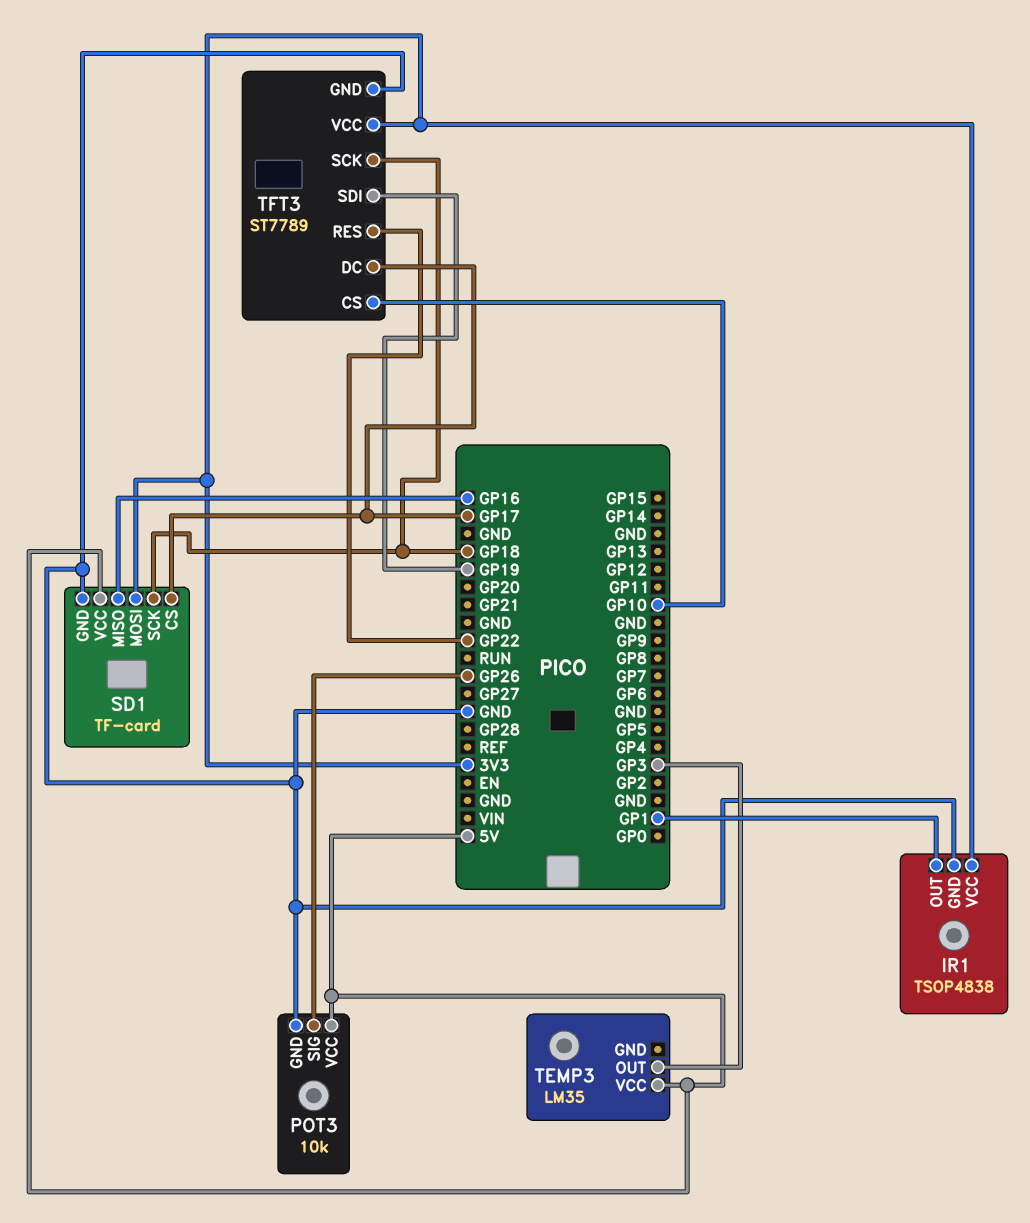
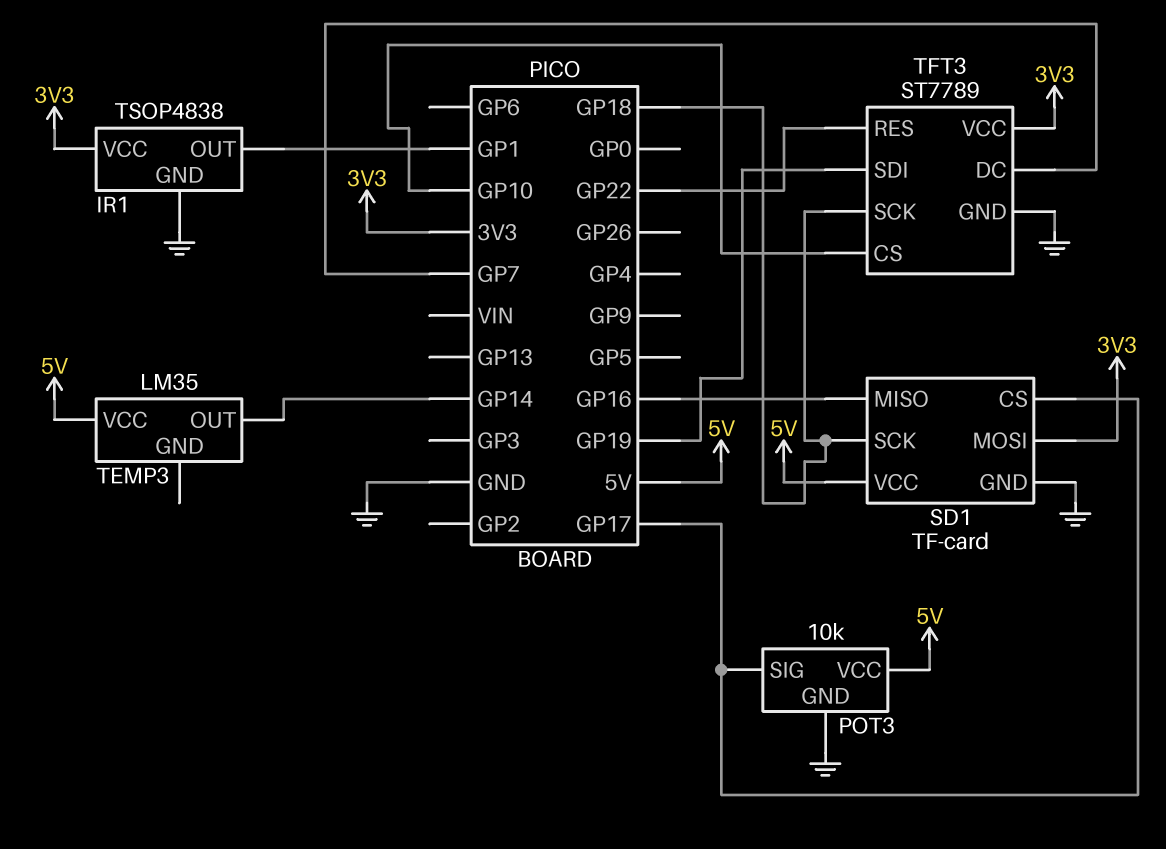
POT3 pin SIG: GP26 -> GP17
TEMP3 pin OUT: GP3 -> GP14
TFT3 pin DC: GP17 -> GP7

